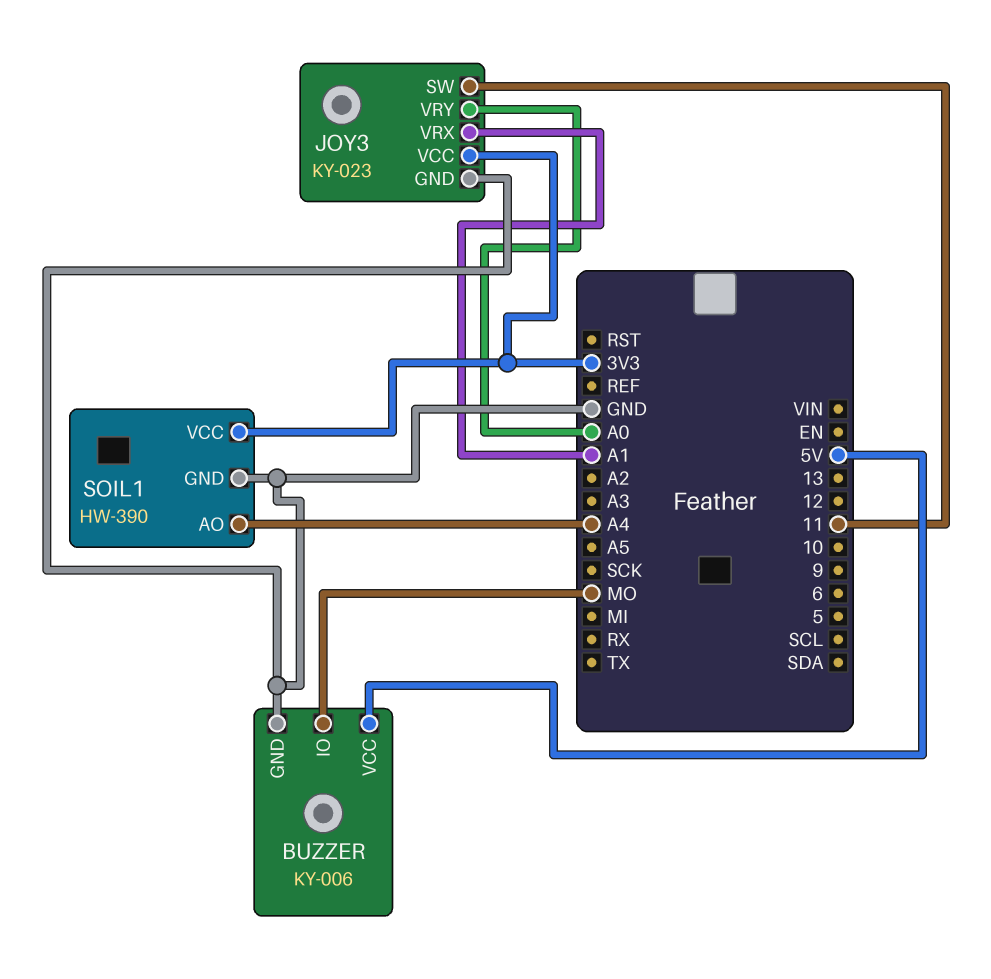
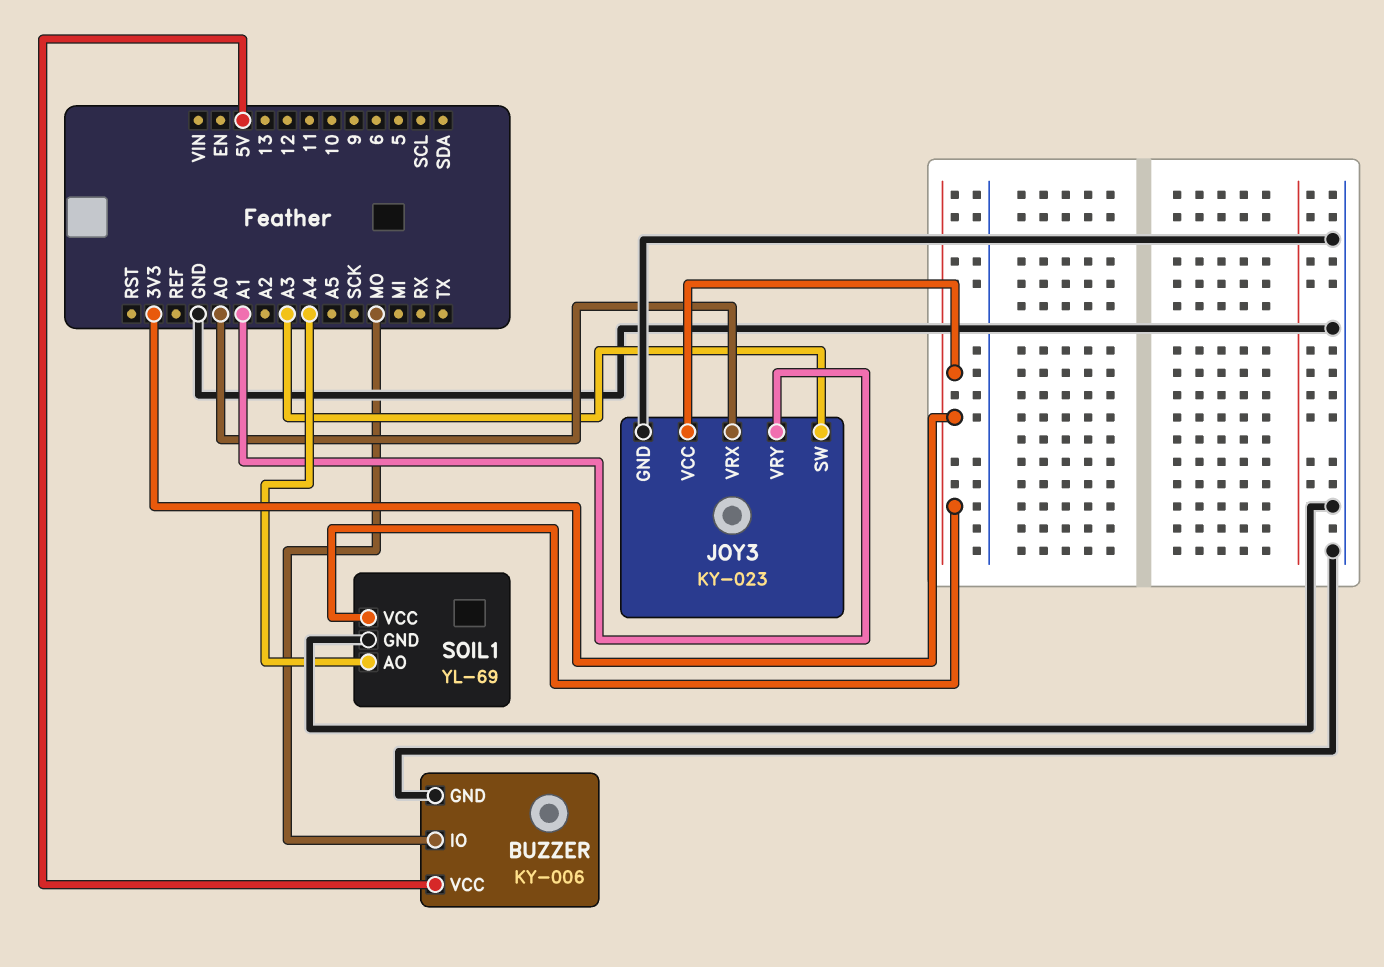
JOY3 pin SW: 11 -> A3
JOY3 pin VRX: A1 -> A0
JOY3 pin VRY: A0 -> A1
SOIL1: HW-390 -> YL-69

